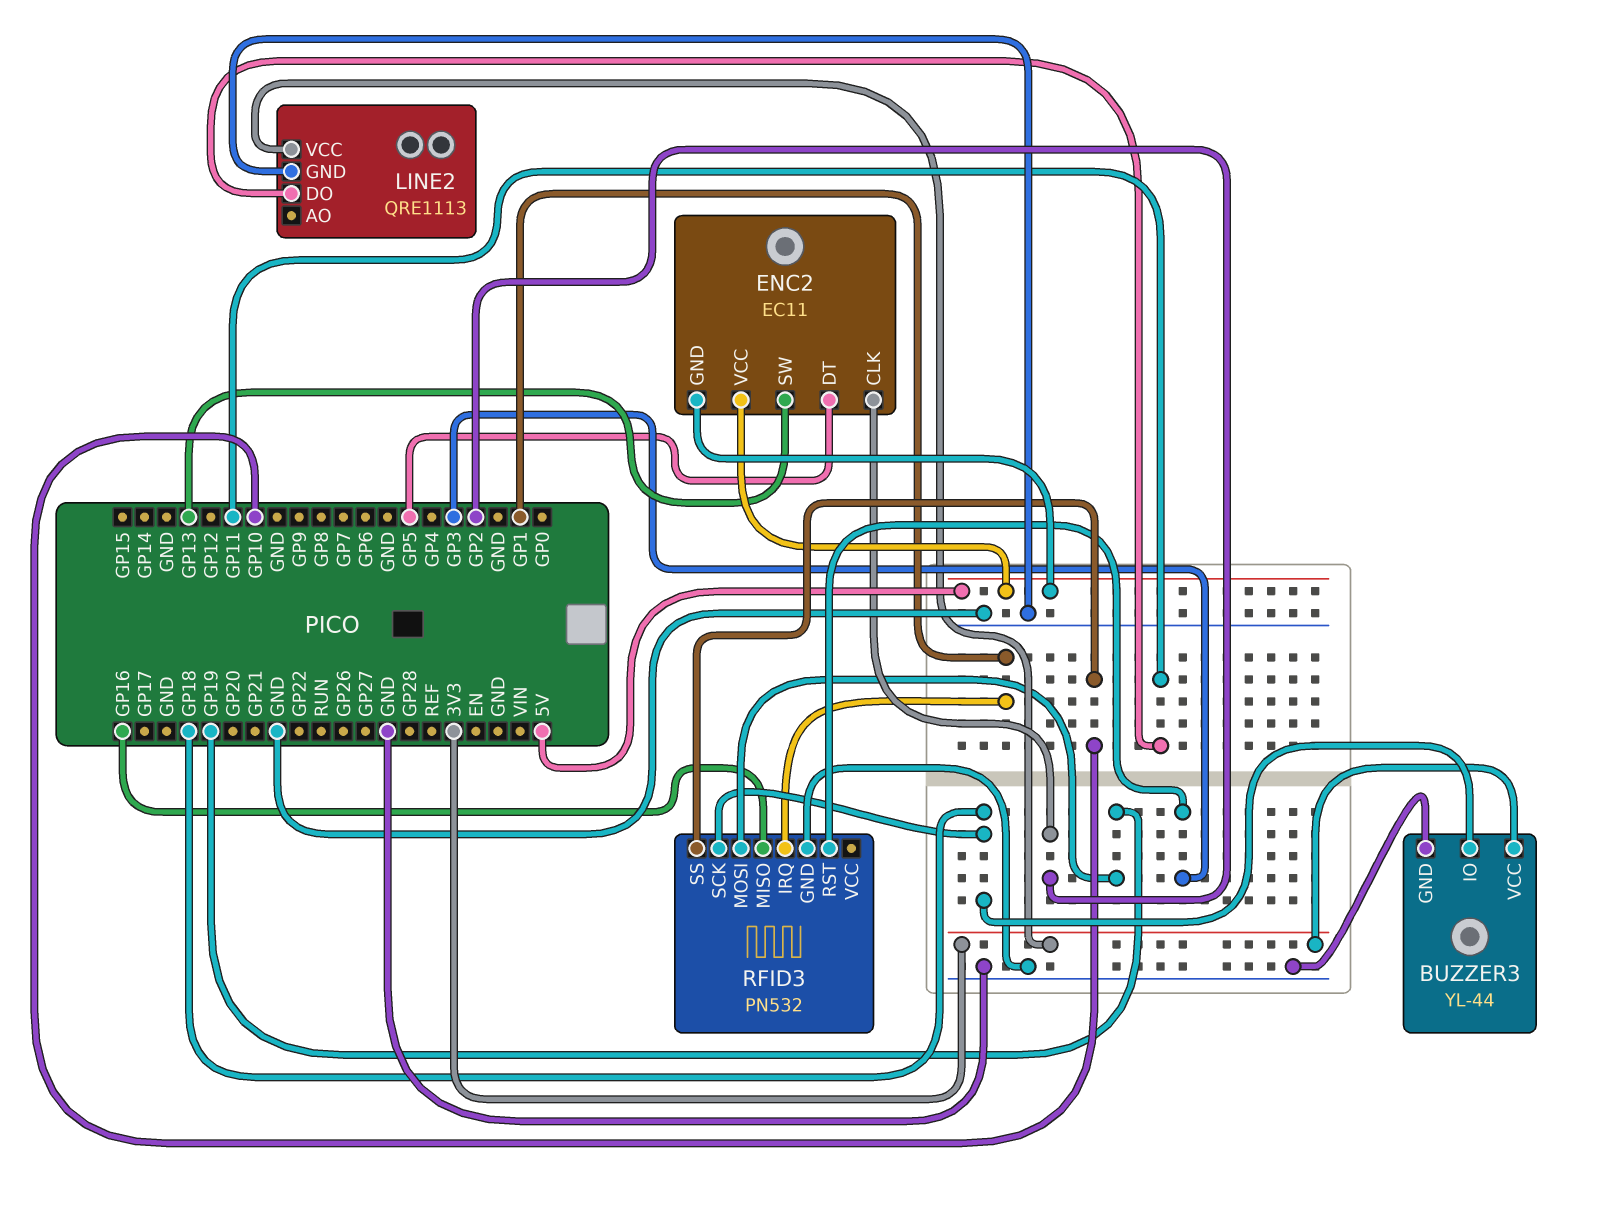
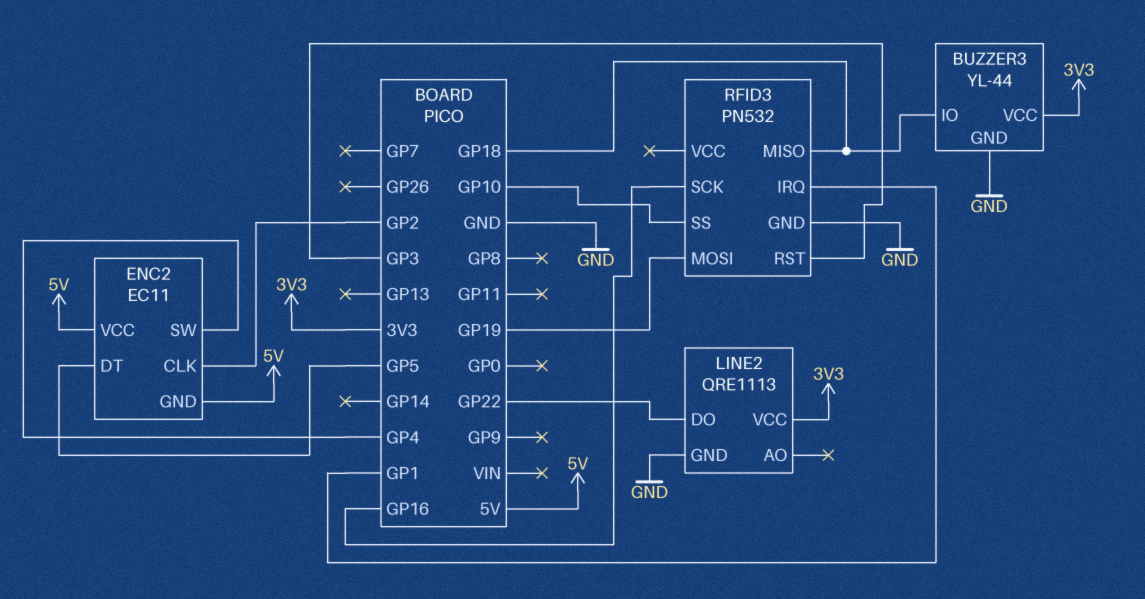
ENC2 pin SW: GP13 -> GP4
LINE2 pin DO: GP11 -> GP22
RFID3 pin MISO: GP16 -> GP18
RFID3 pin SCK: GP18 -> GP16

